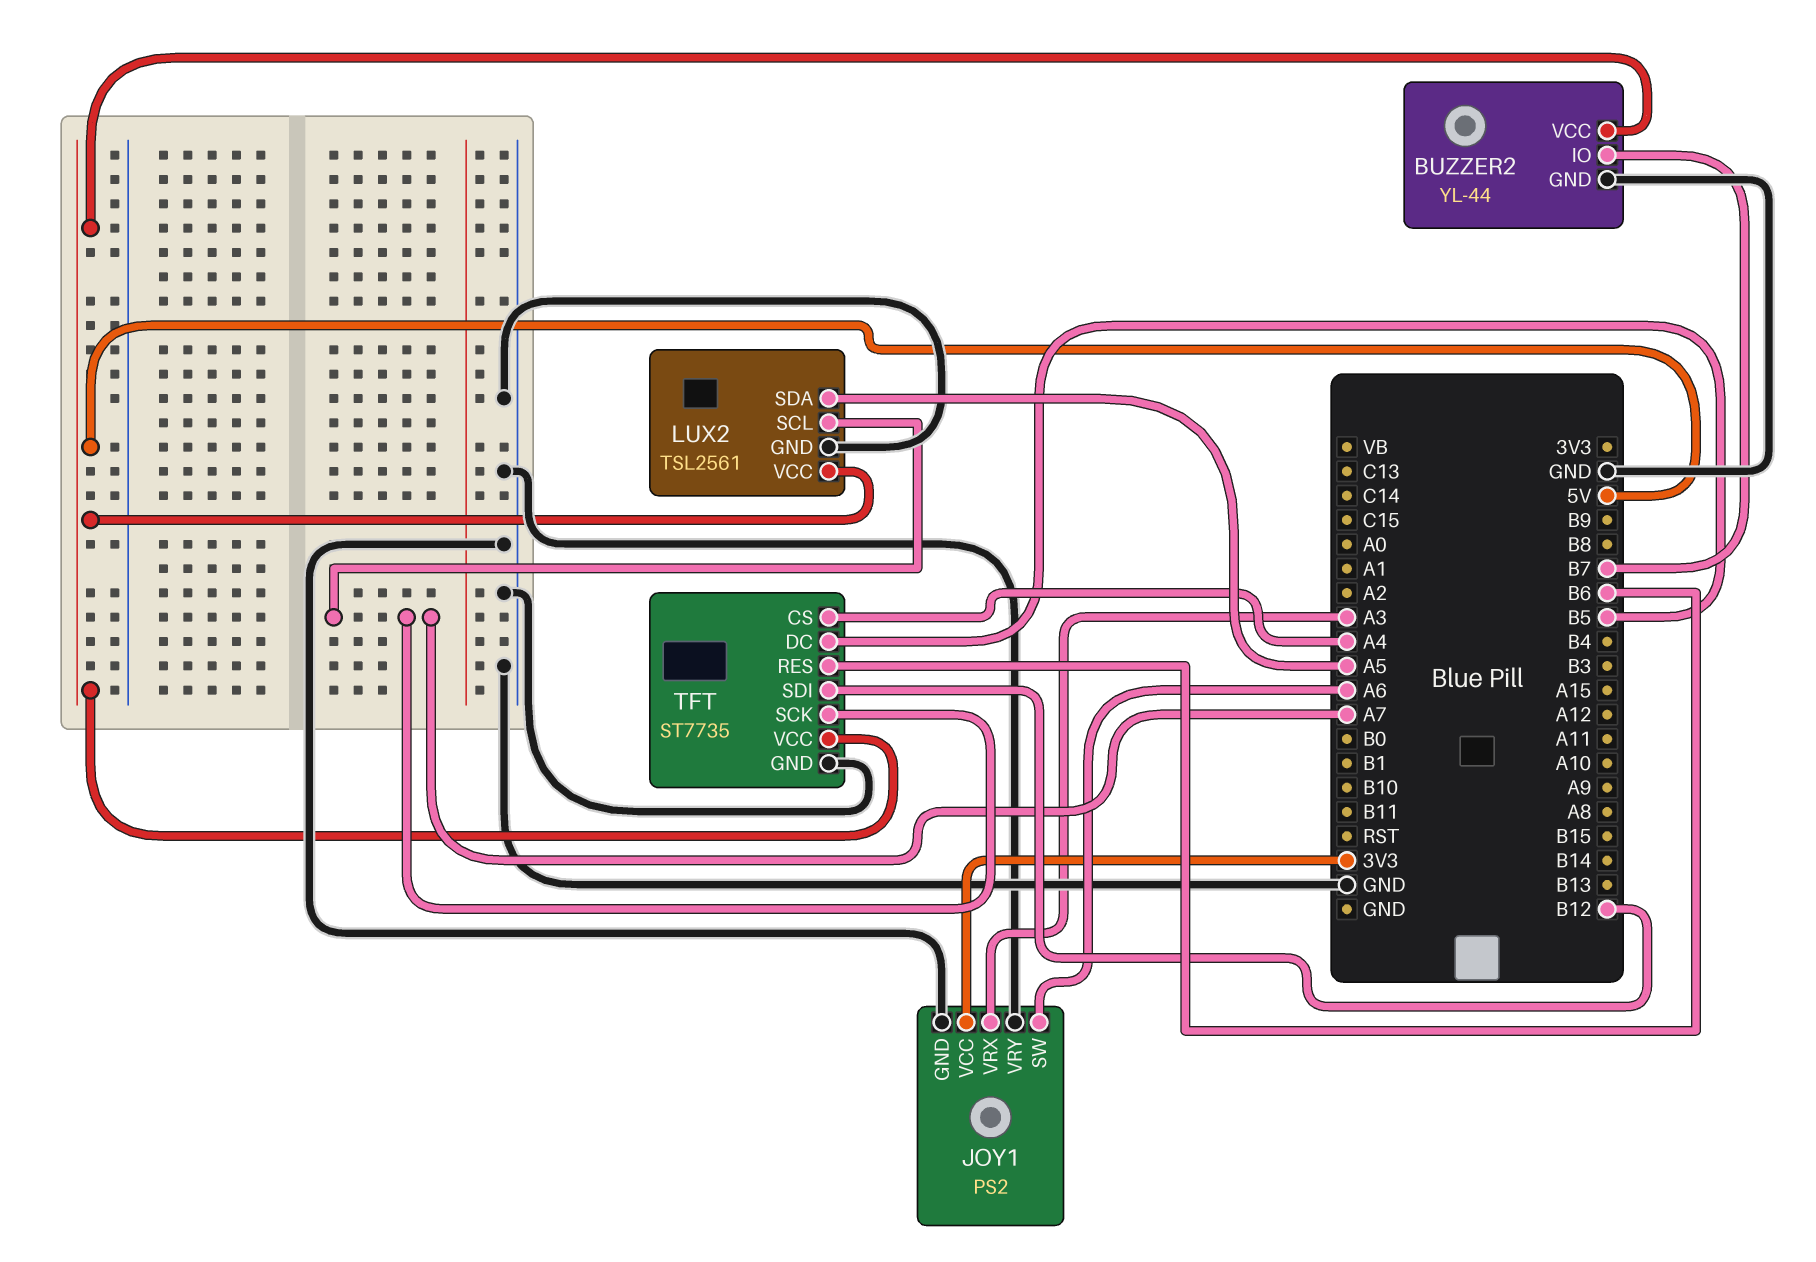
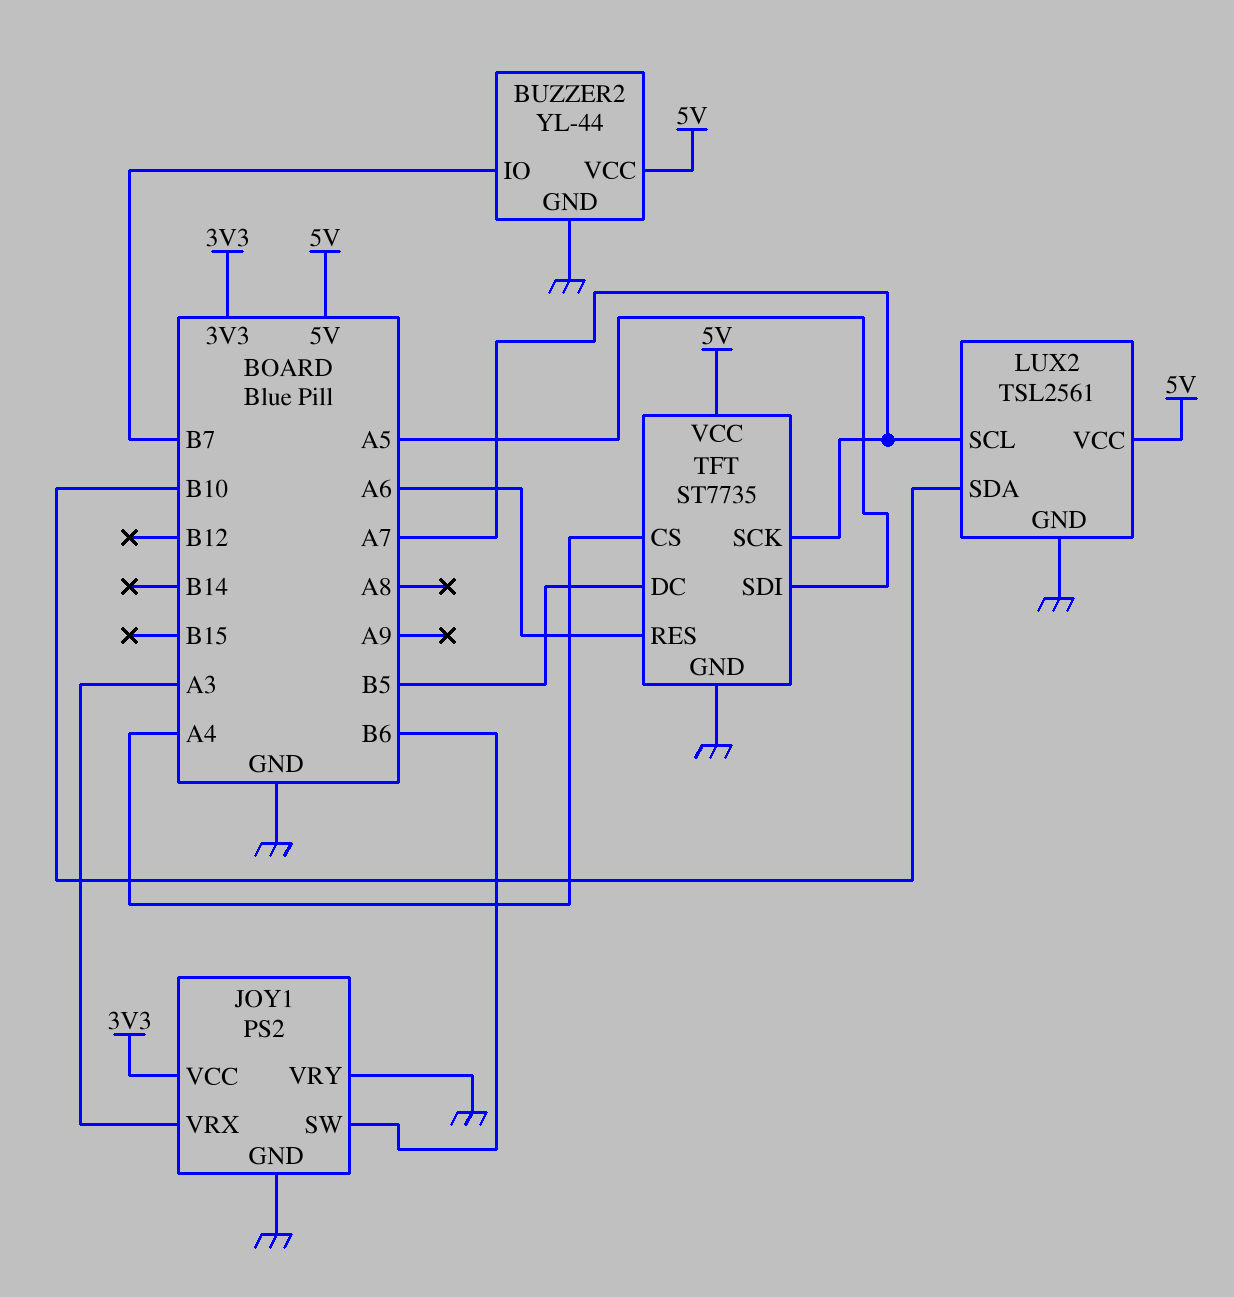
JOY1 pin SW: A6 -> B6
LUX2 pin SDA: A5 -> B10
TFT pin RES: B6 -> A6
TFT pin SDI: B12 -> A5

